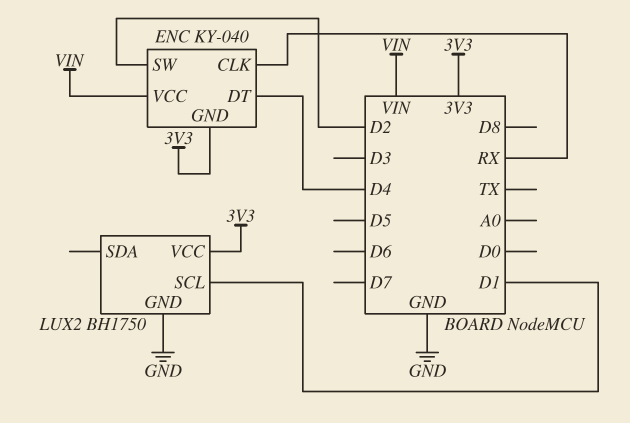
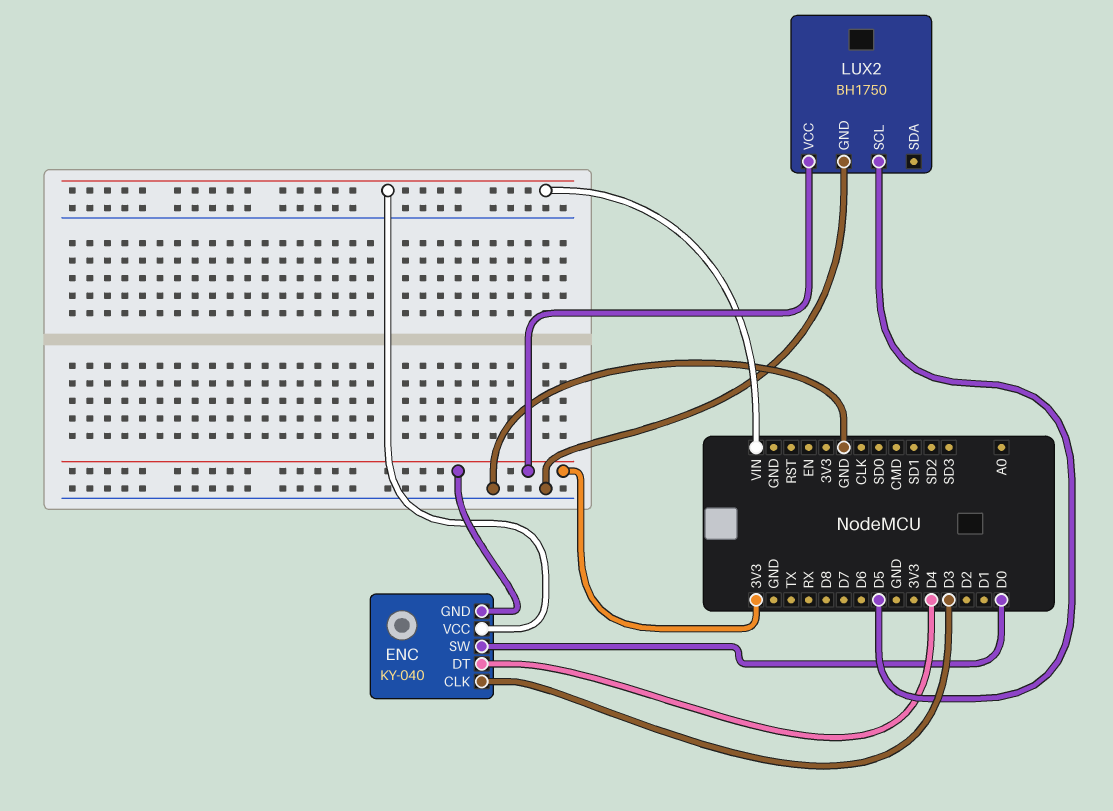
ENC pin CLK: RX -> D3
ENC pin SW: D2 -> D0
LUX2 pin SCL: D1 -> D5

